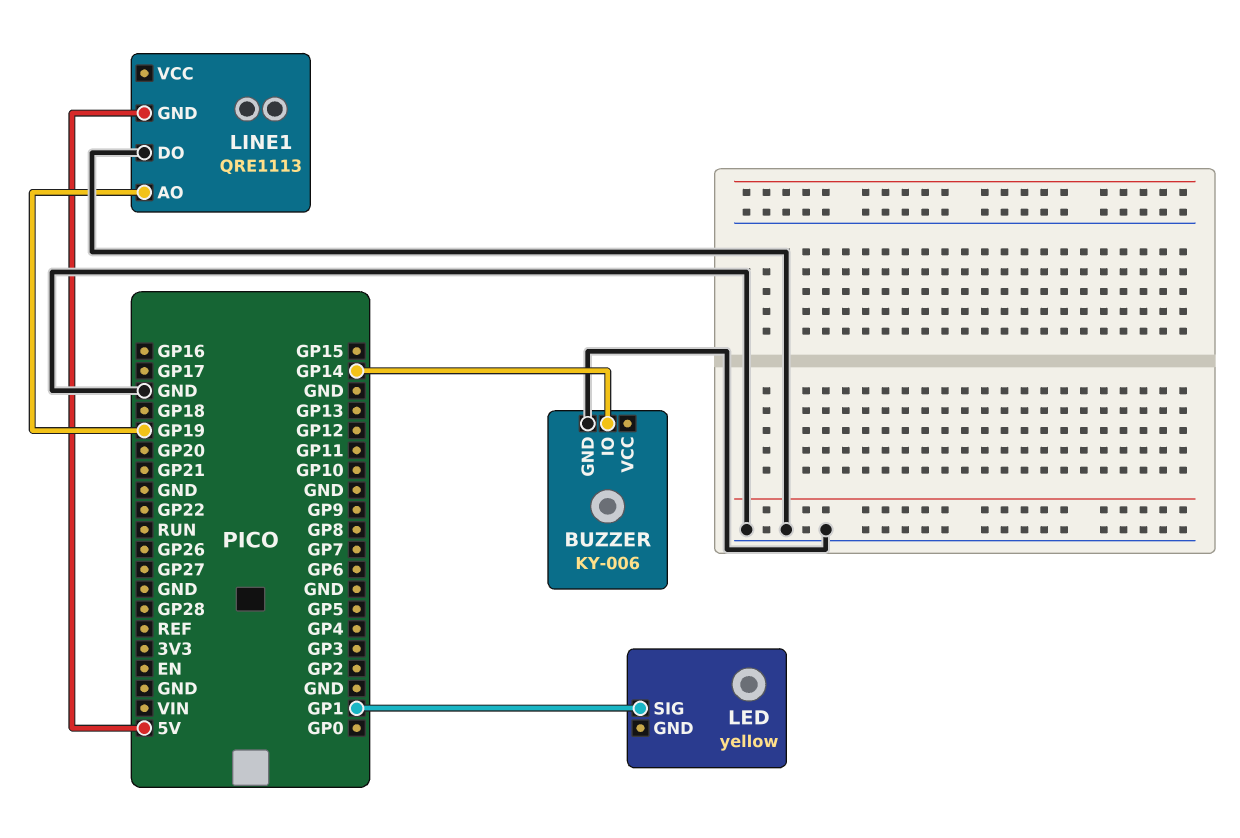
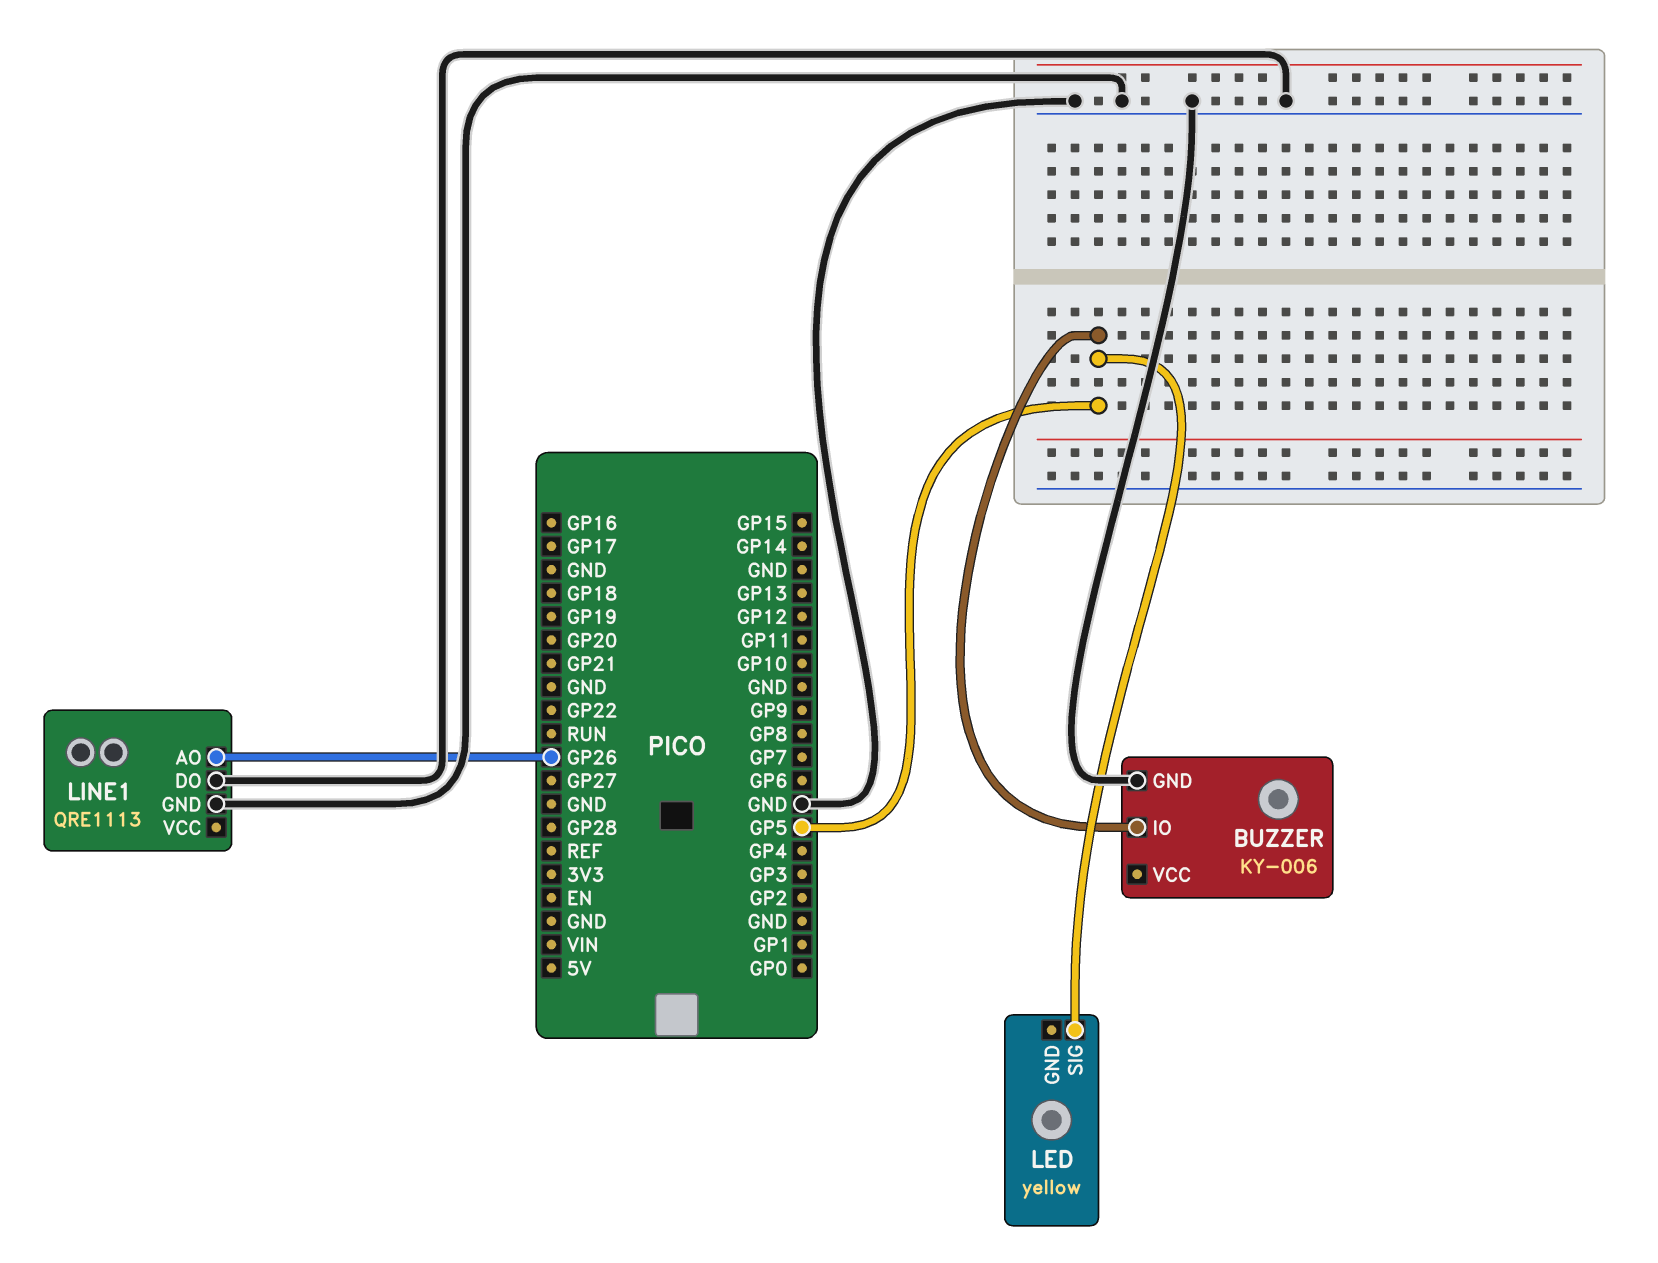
BUZZER pin IO: GP14 -> GP5
LED pin SIG: GP1 -> GP5
LINE1 pin AO: GP19 -> GP26
LINE1 pin GND: 5V -> GND

